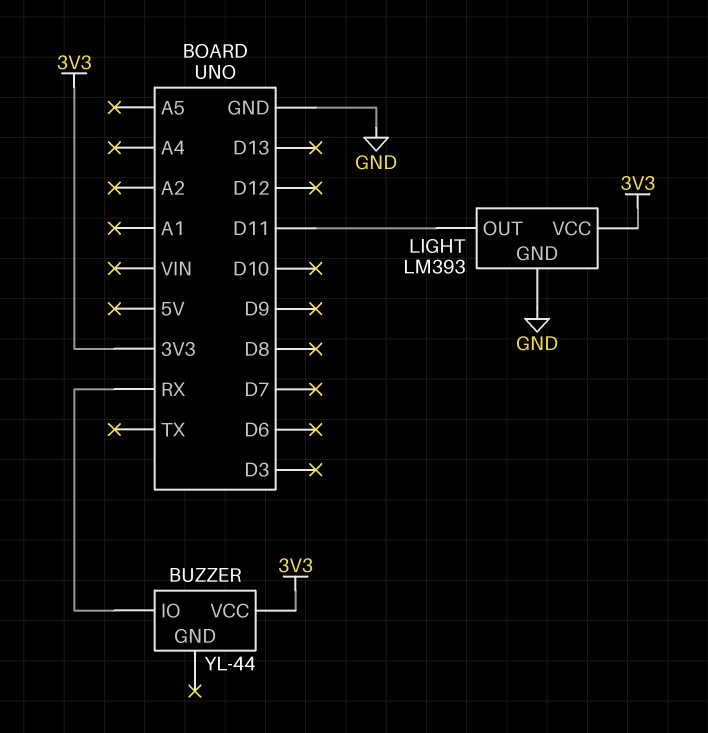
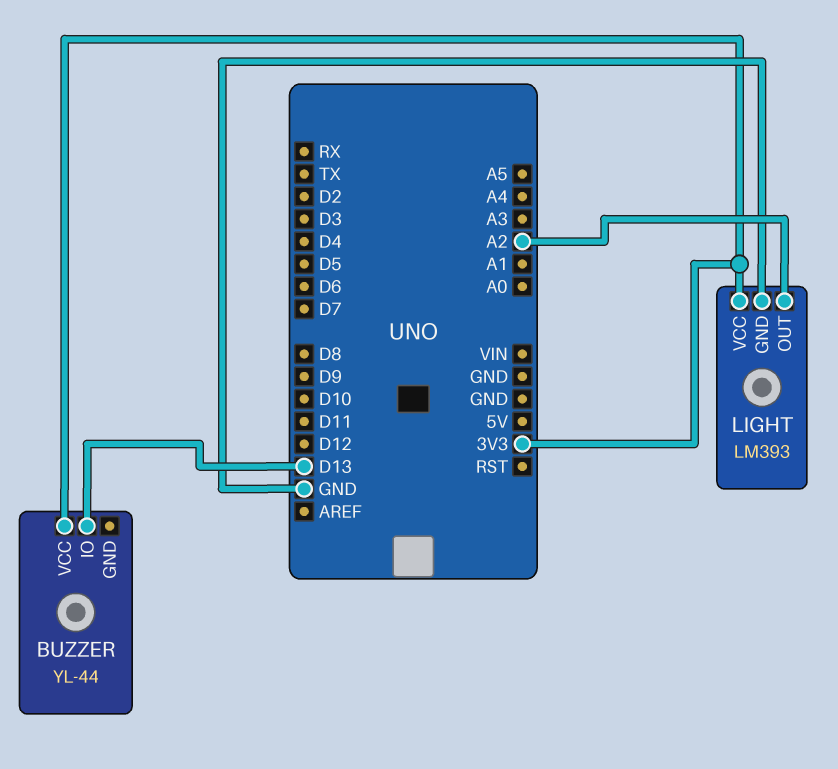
BUZZER pin IO: RX -> D13
LIGHT pin OUT: D11 -> A2

